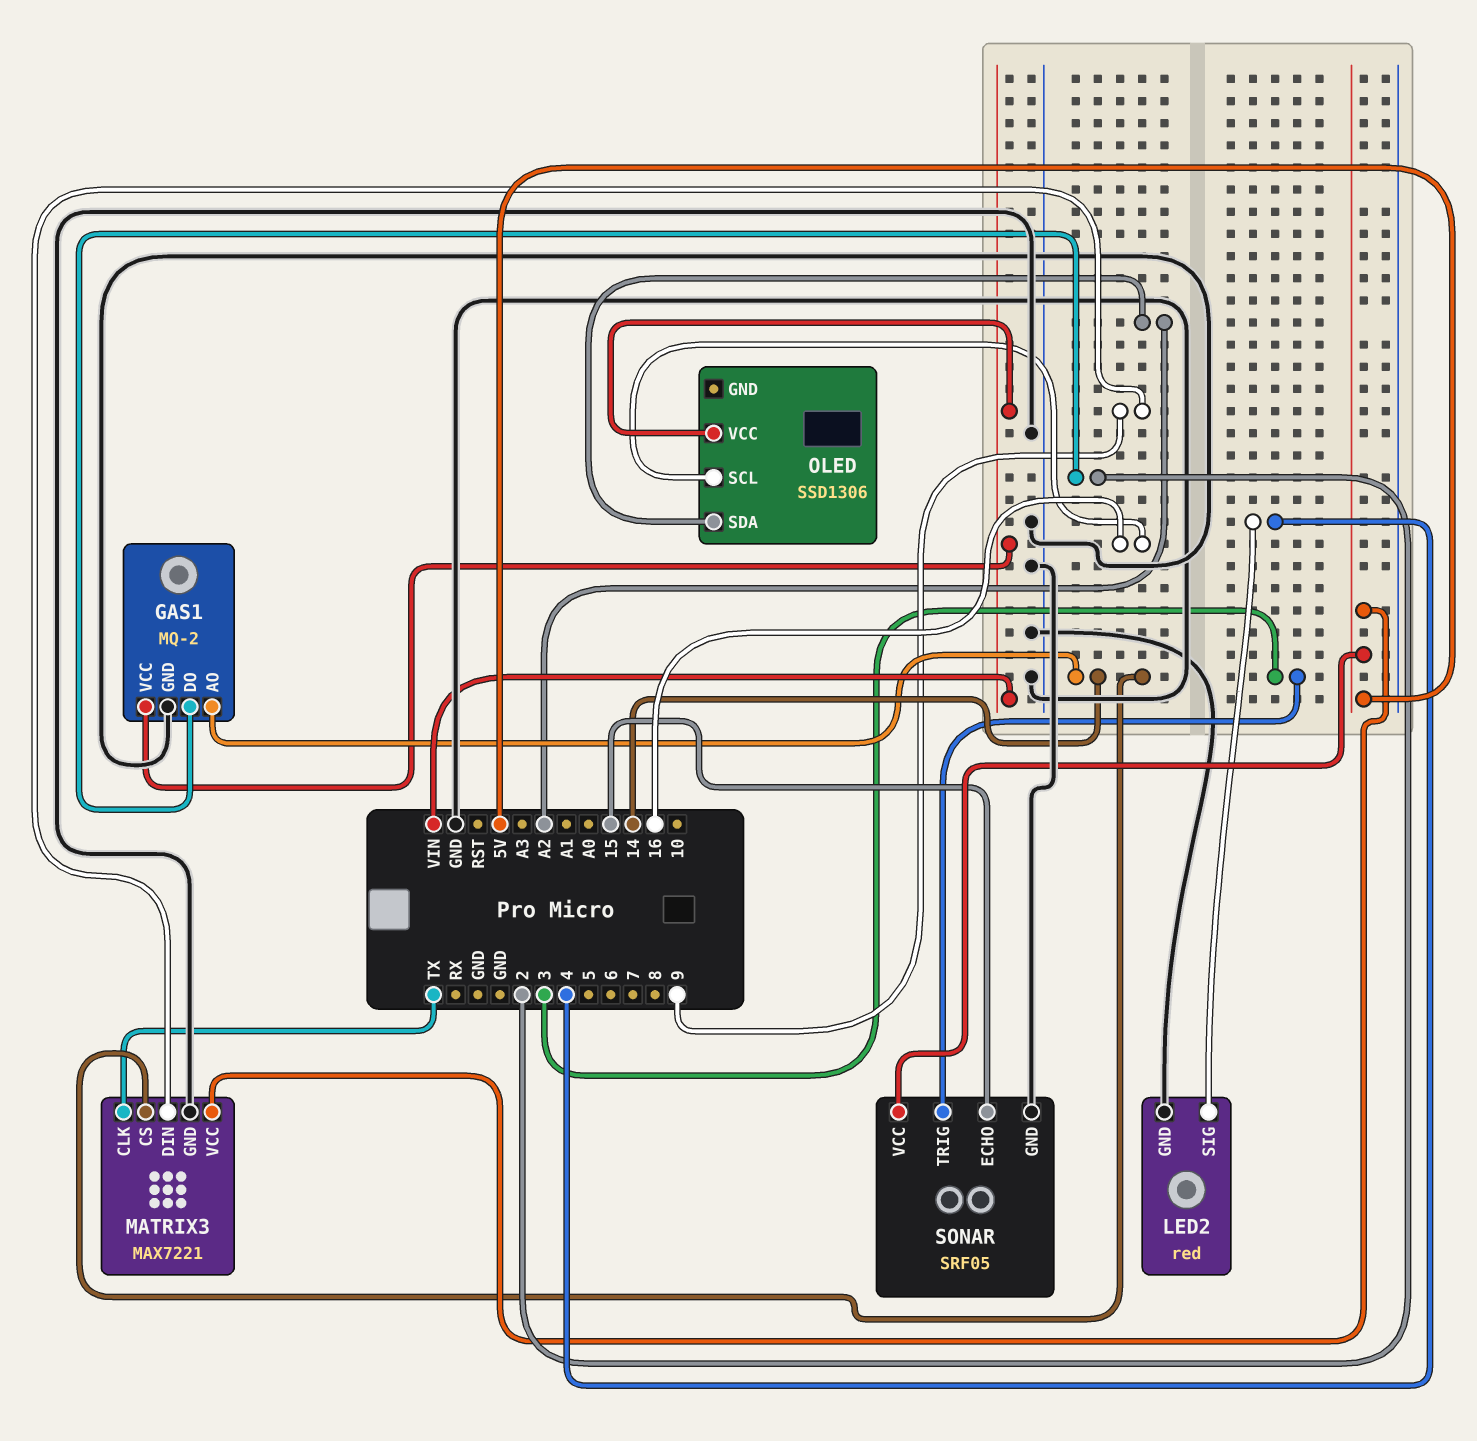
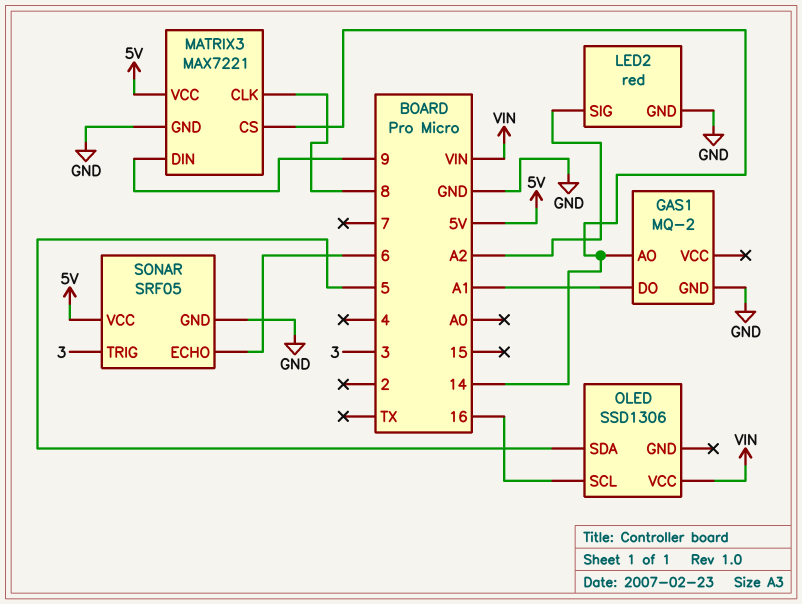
GAS1 pin DO: 2 -> A1
GAS1 pin VCC: VIN -> none
LED2 pin SIG: 4 -> A2
MATRIX3 pin CLK: TX -> 8
OLED pin SDA: A2 -> 5
SONAR pin ECHO: 15 -> 6

